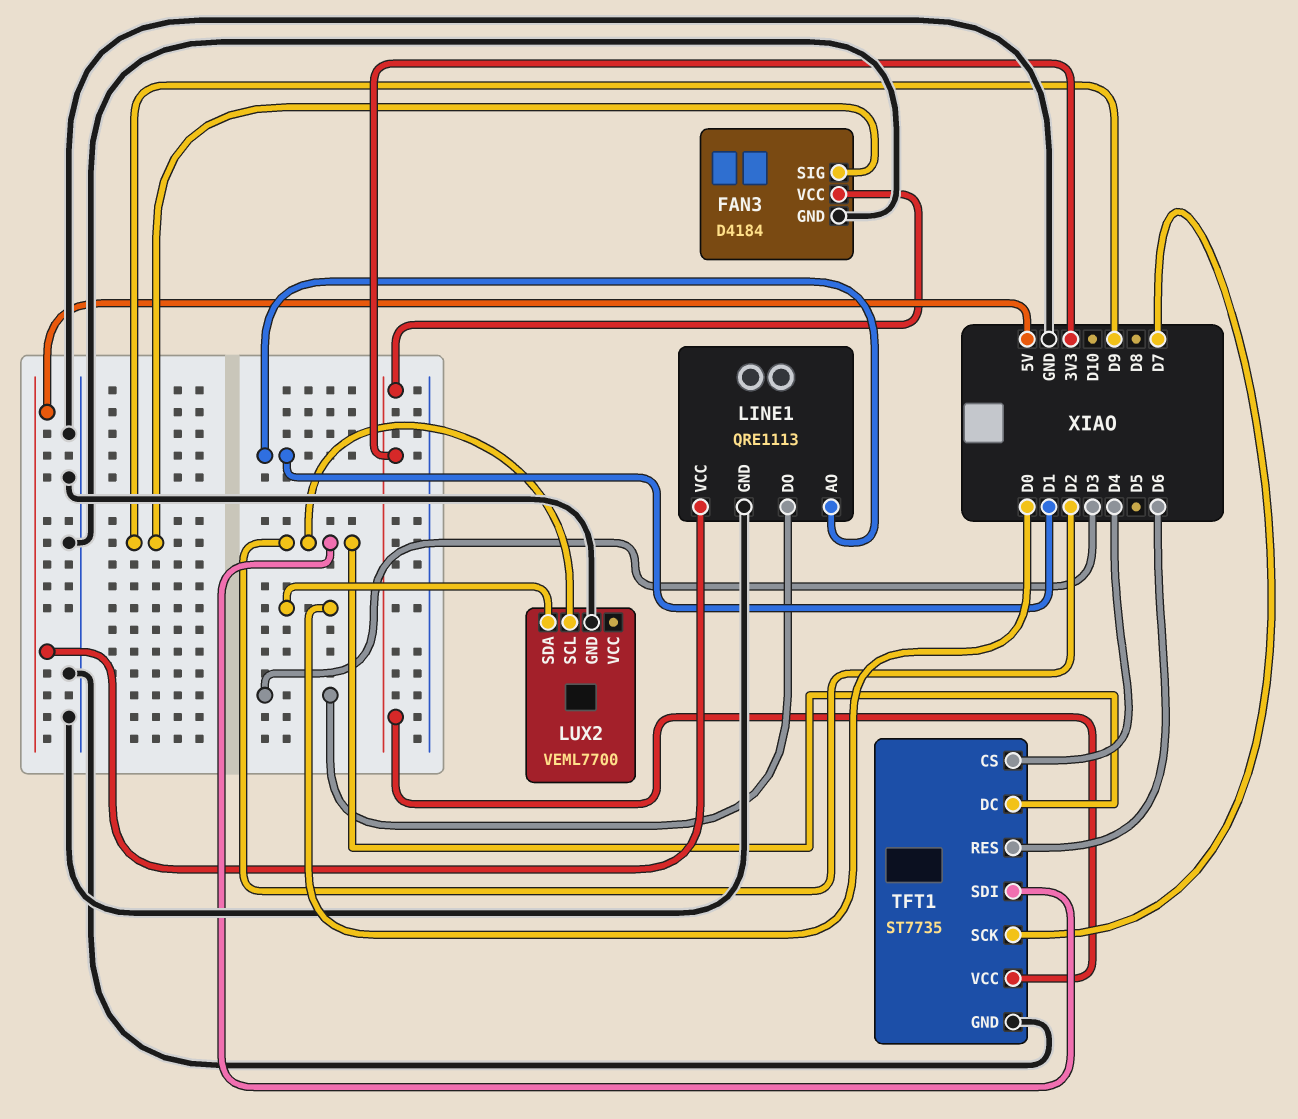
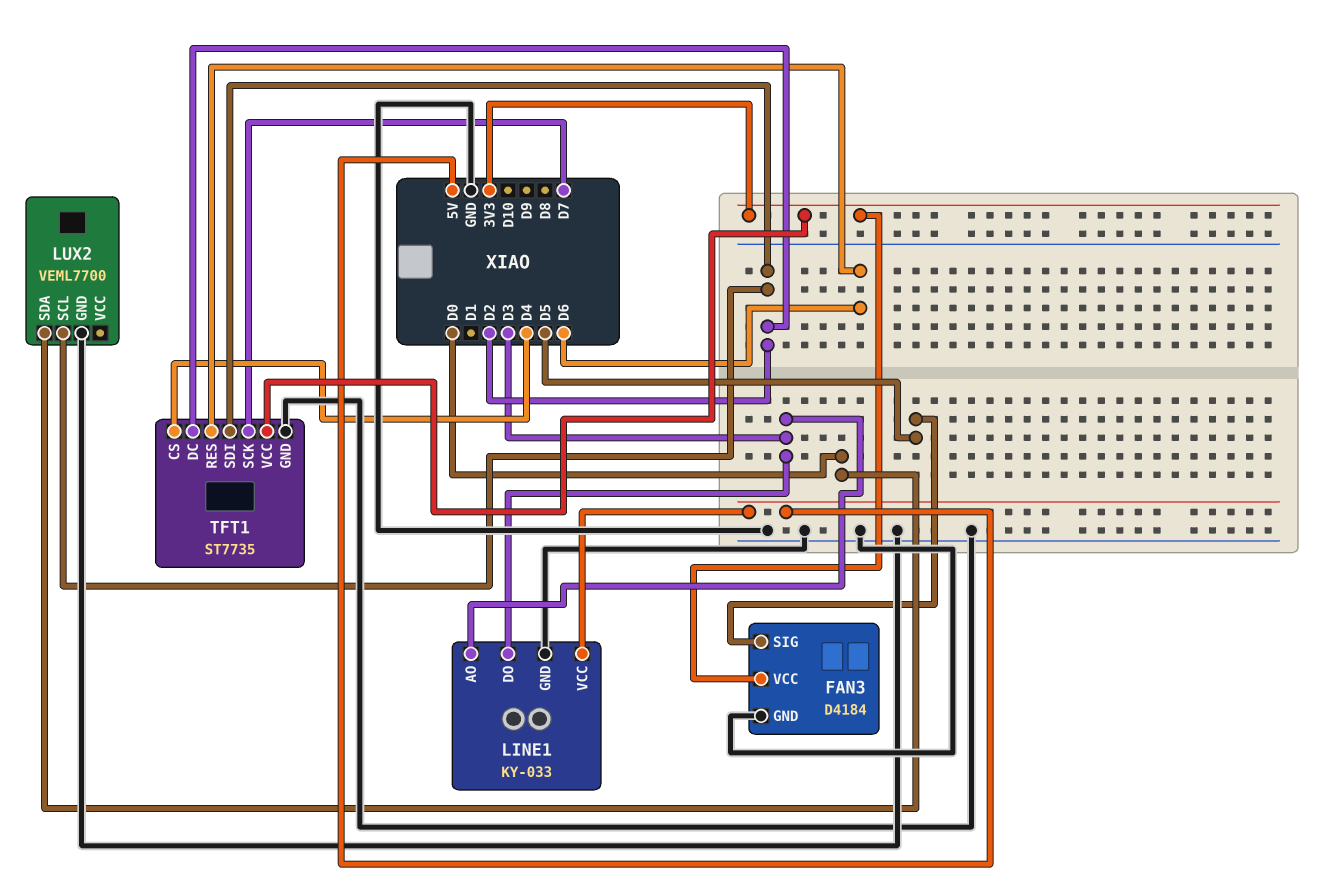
FAN3 pin SIG: D9 -> D5
LINE1: QRE1113 -> KY-033
LINE1 pin AO: D1 -> D3

